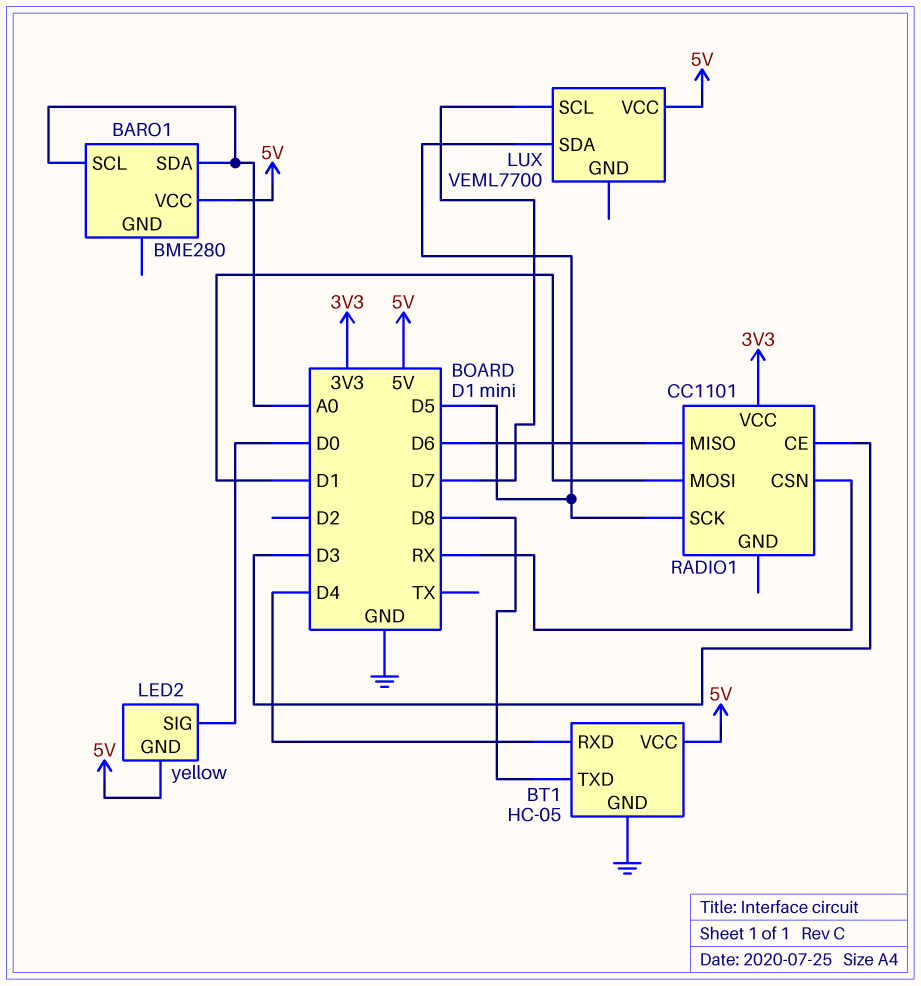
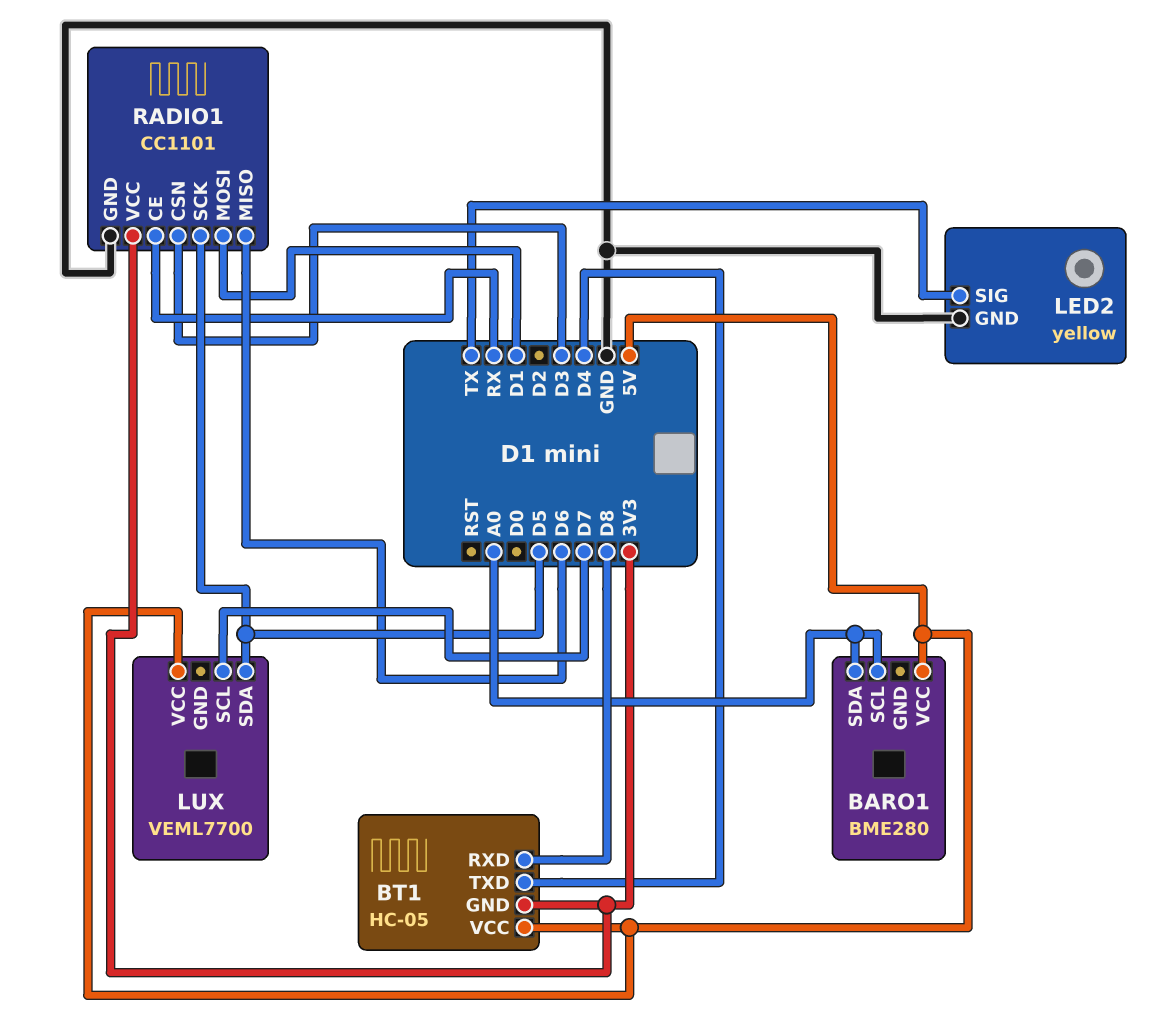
BT1 pin GND: GND -> 3V3
BT1 pin RXD: D4 -> D8
BT1 pin TXD: D8 -> D4
LED2 pin GND: 5V -> GND
LED2 pin SIG: D0 -> TX
RADIO1 pin CE: D3 -> RX
RADIO1 pin CSN: RX -> D3
RADIO1 pin GND: none -> GND

